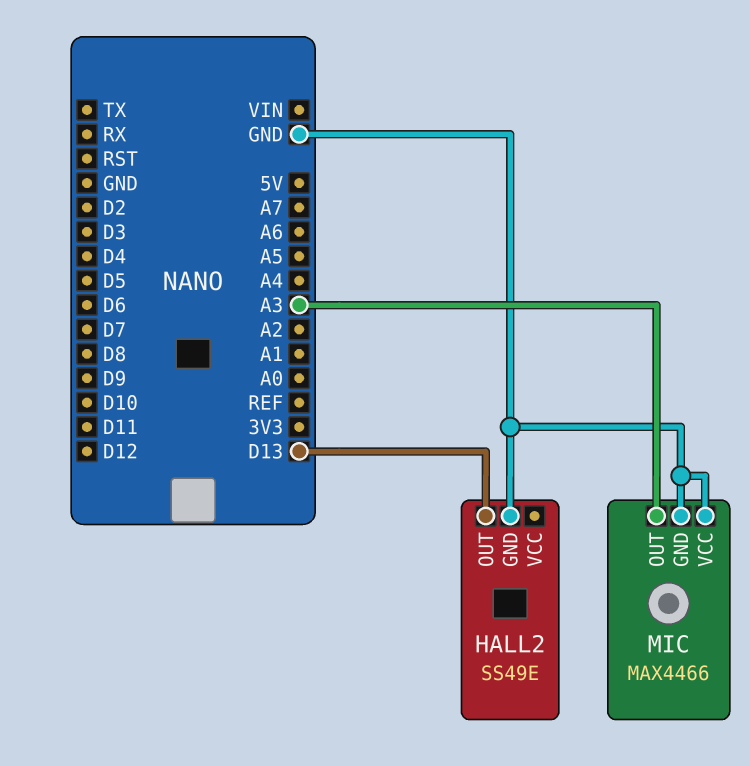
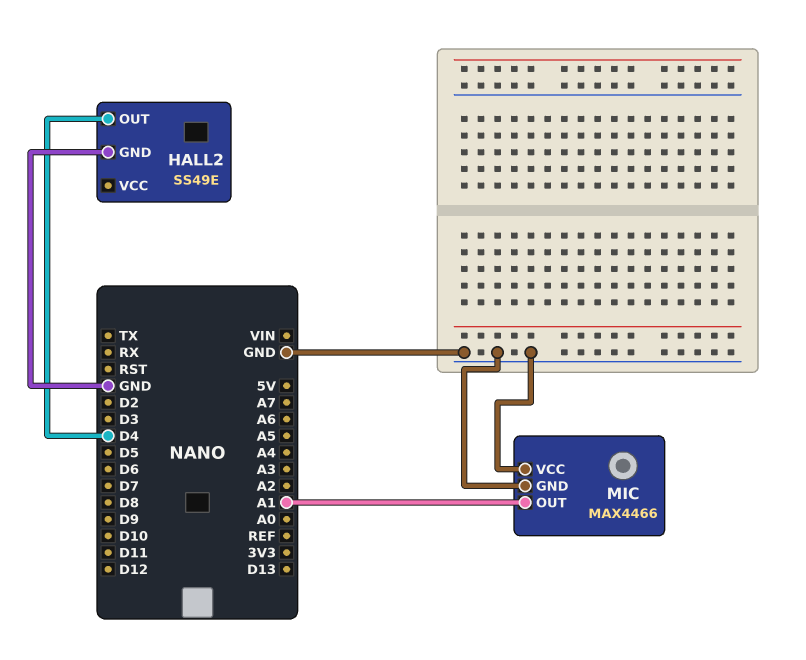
HALL2 pin OUT: D13 -> D4
MIC pin OUT: A3 -> A1

